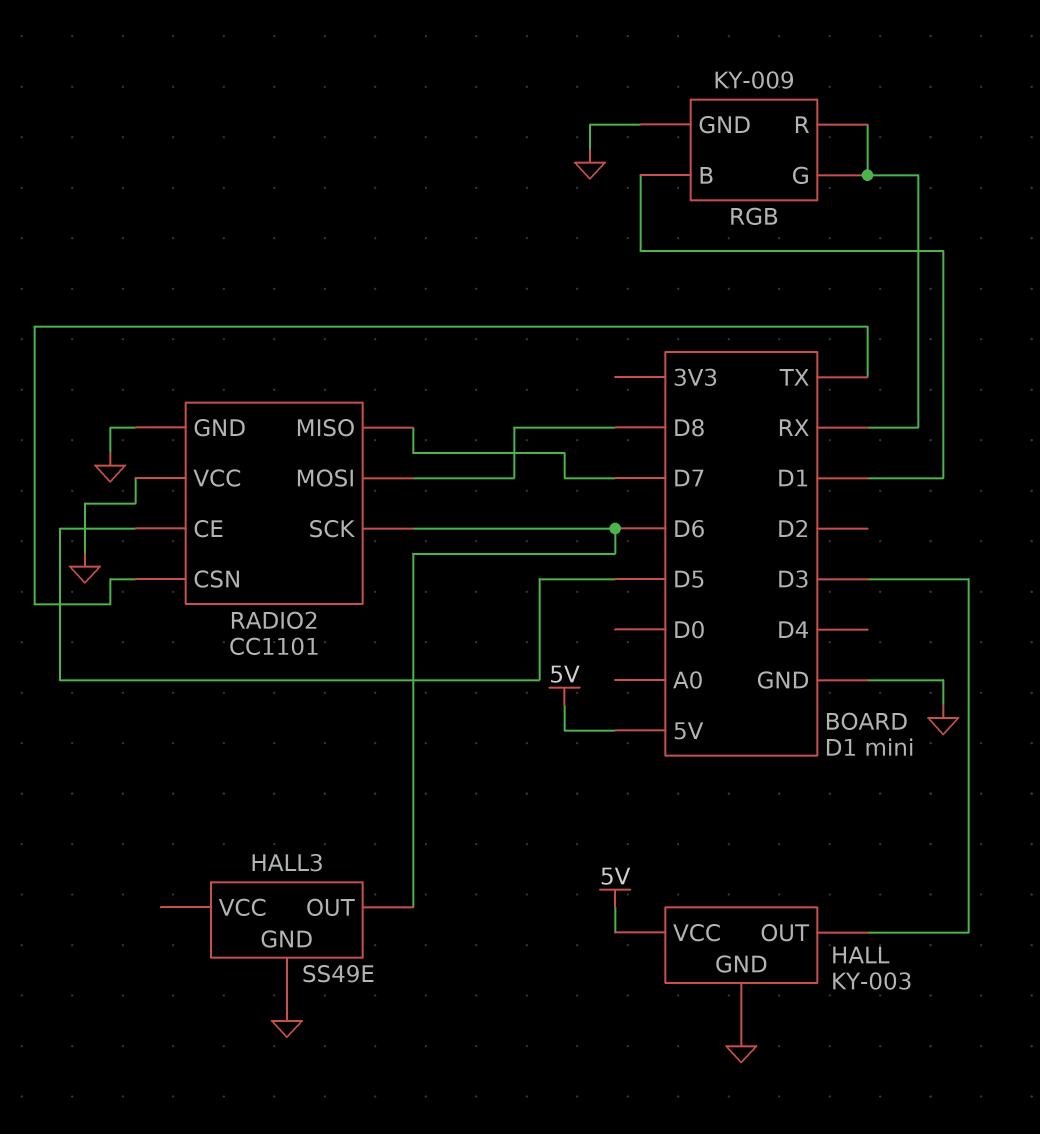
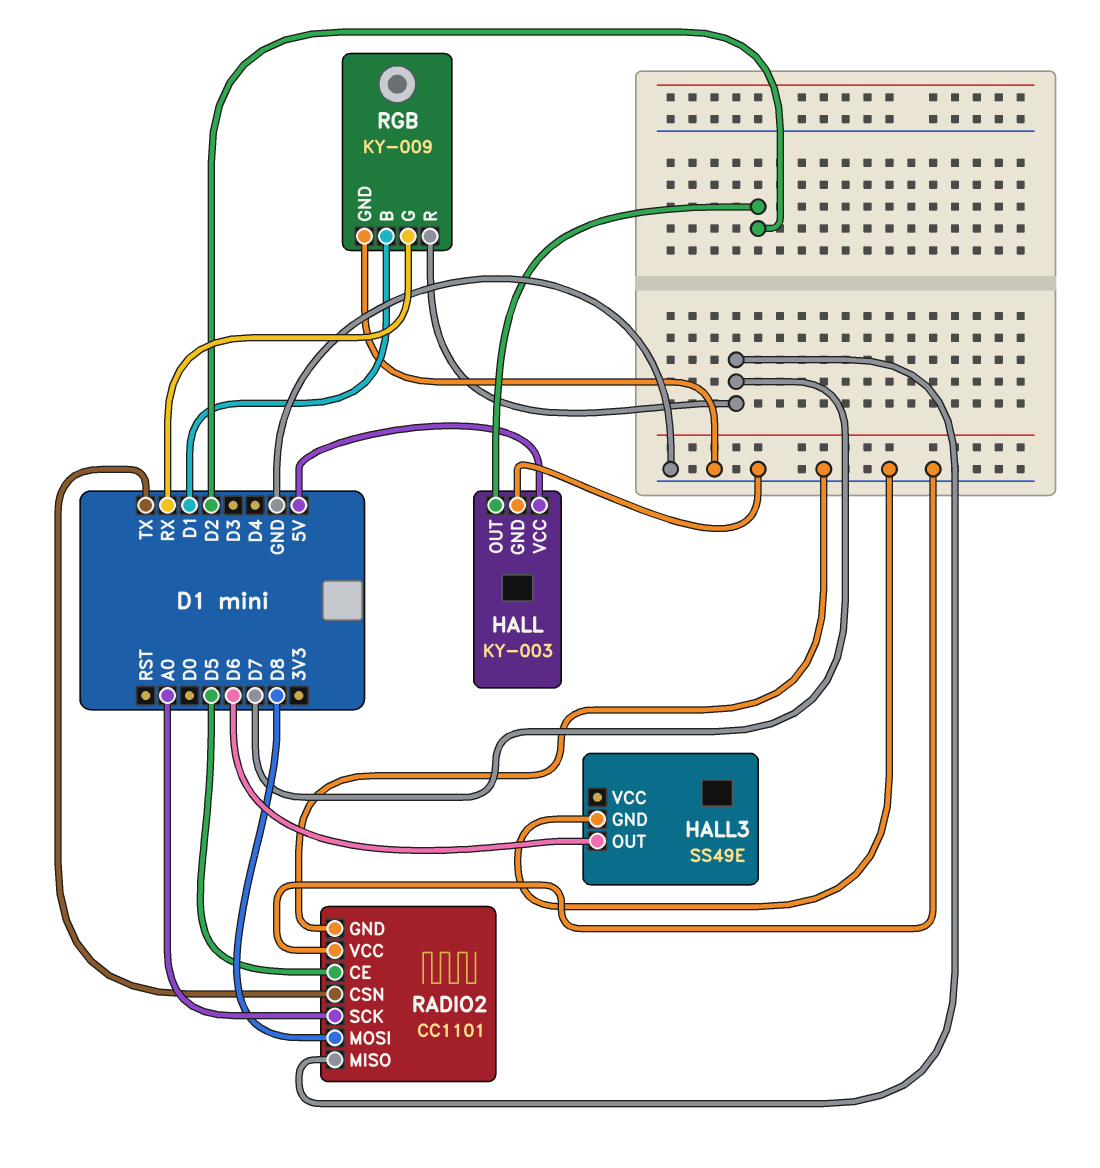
HALL pin OUT: D3 -> D2
RADIO2 pin SCK: D6 -> A0
RGB pin R: RX -> D7

